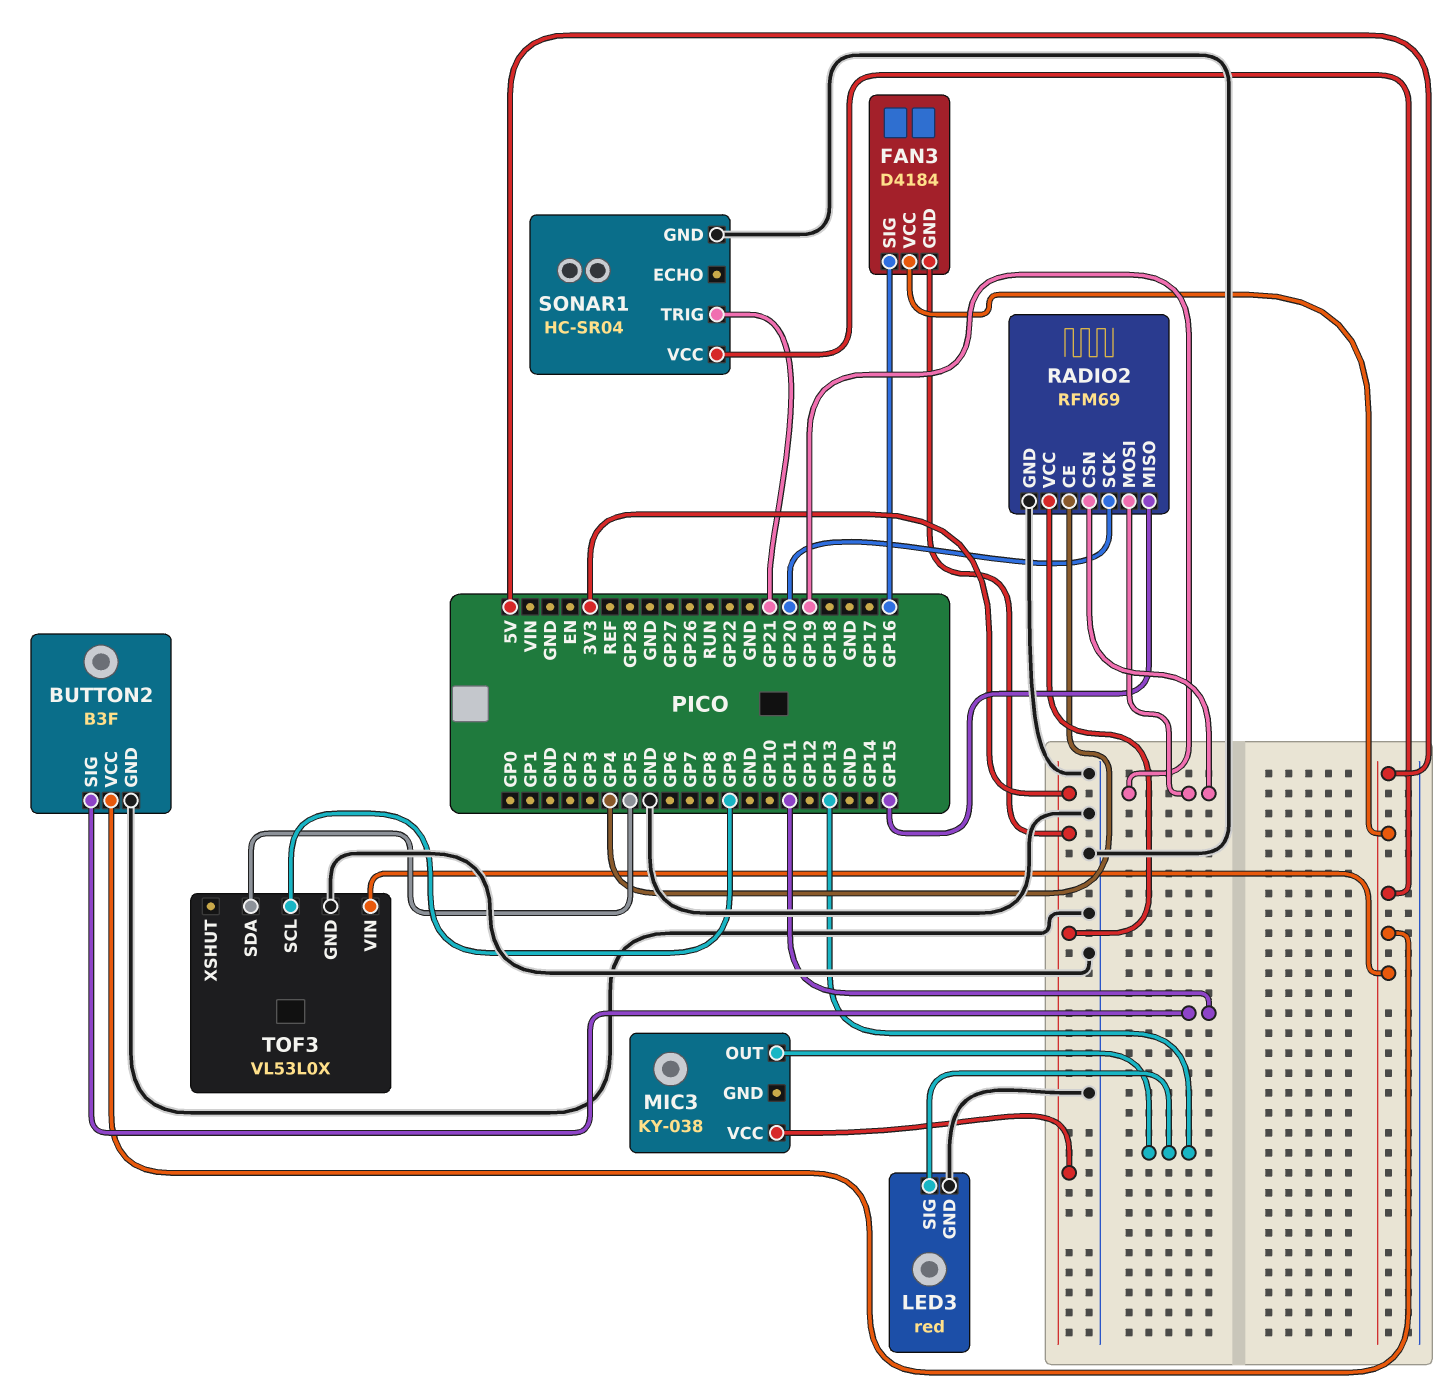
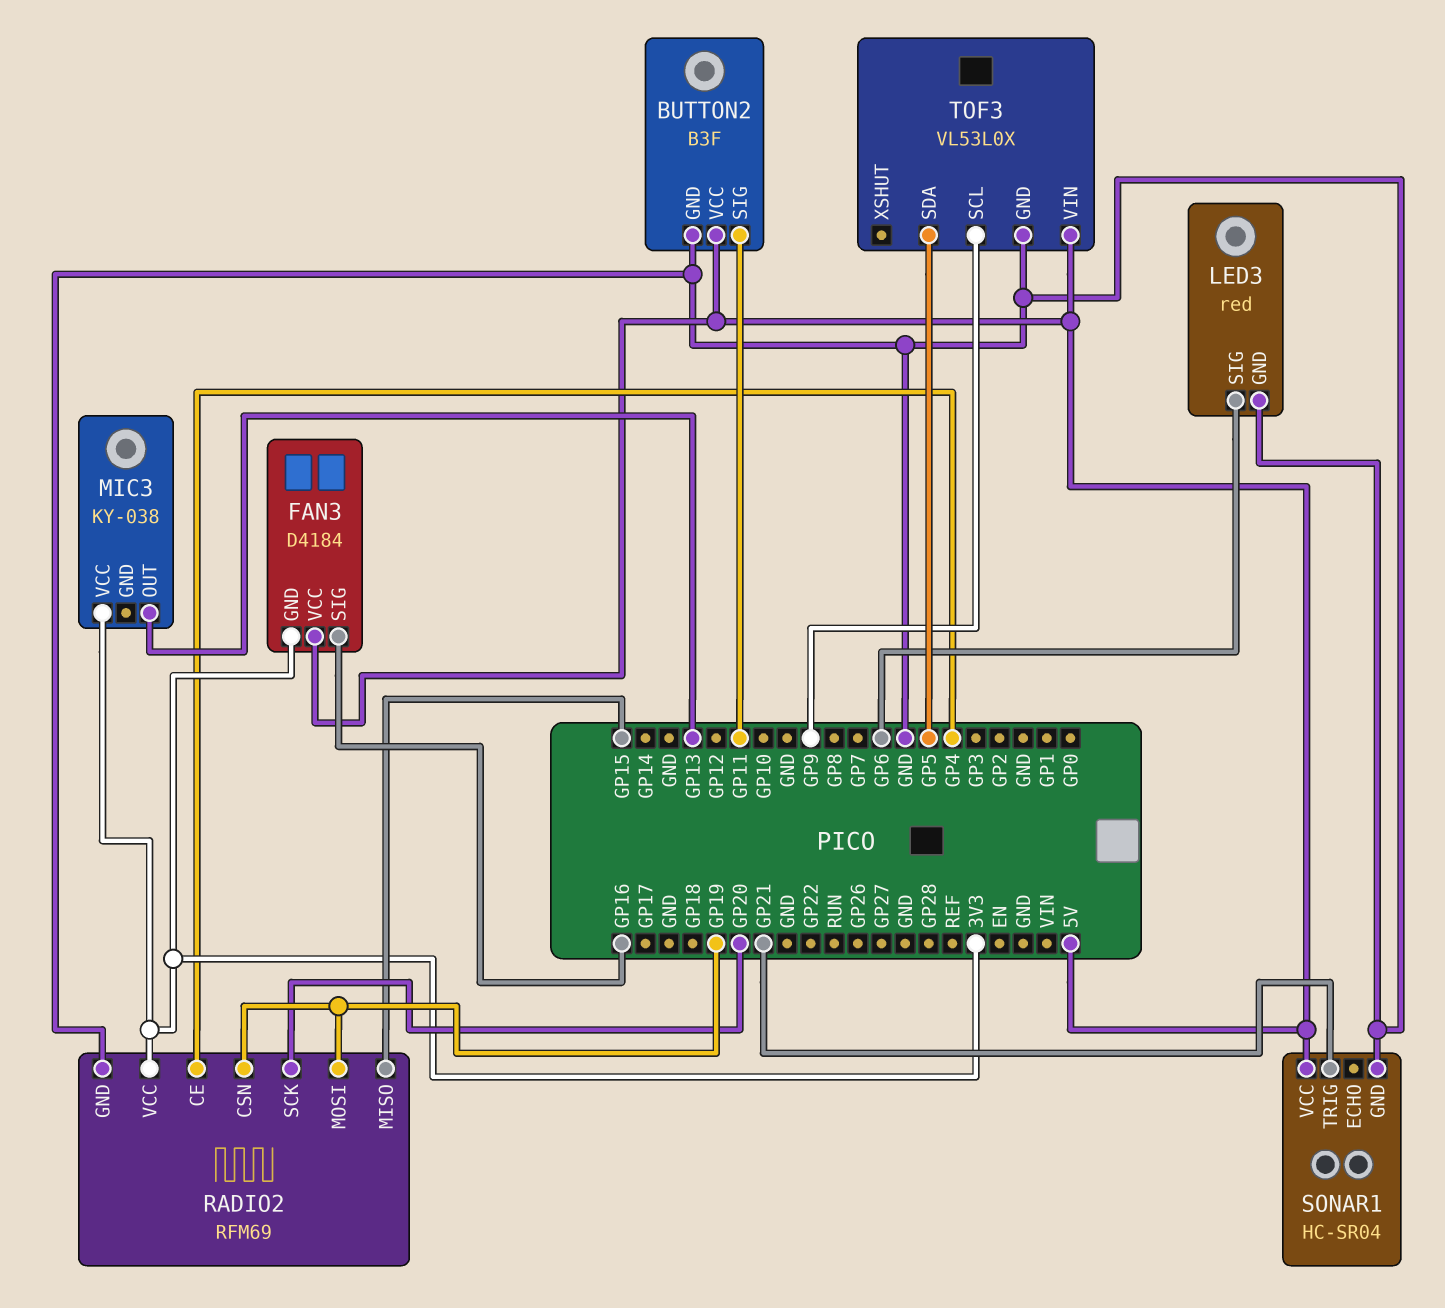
LED3 pin SIG: GP13 -> GP6

